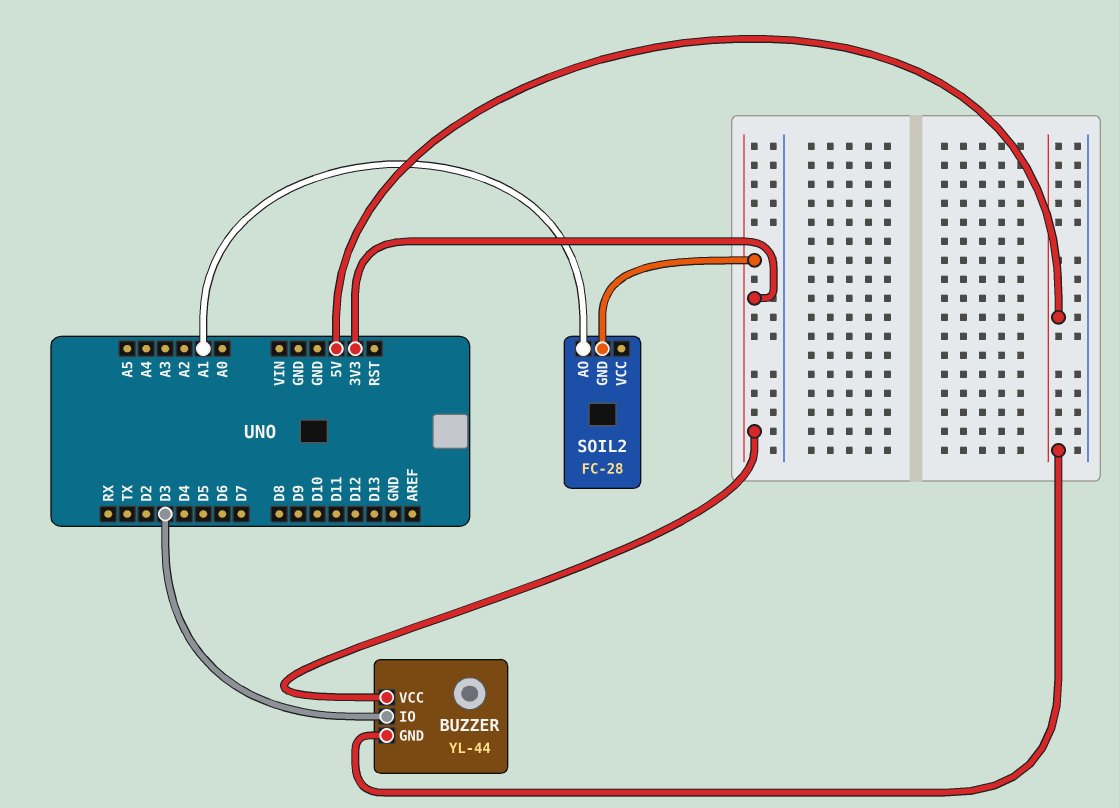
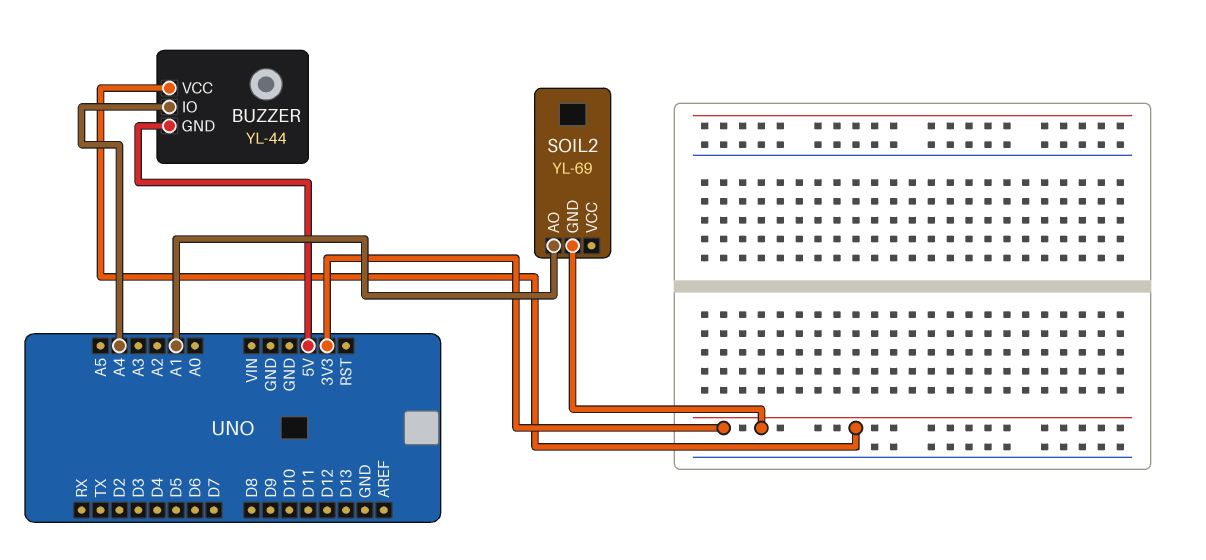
BUZZER pin IO: D3 -> A4
SOIL2: FC-28 -> YL-69

